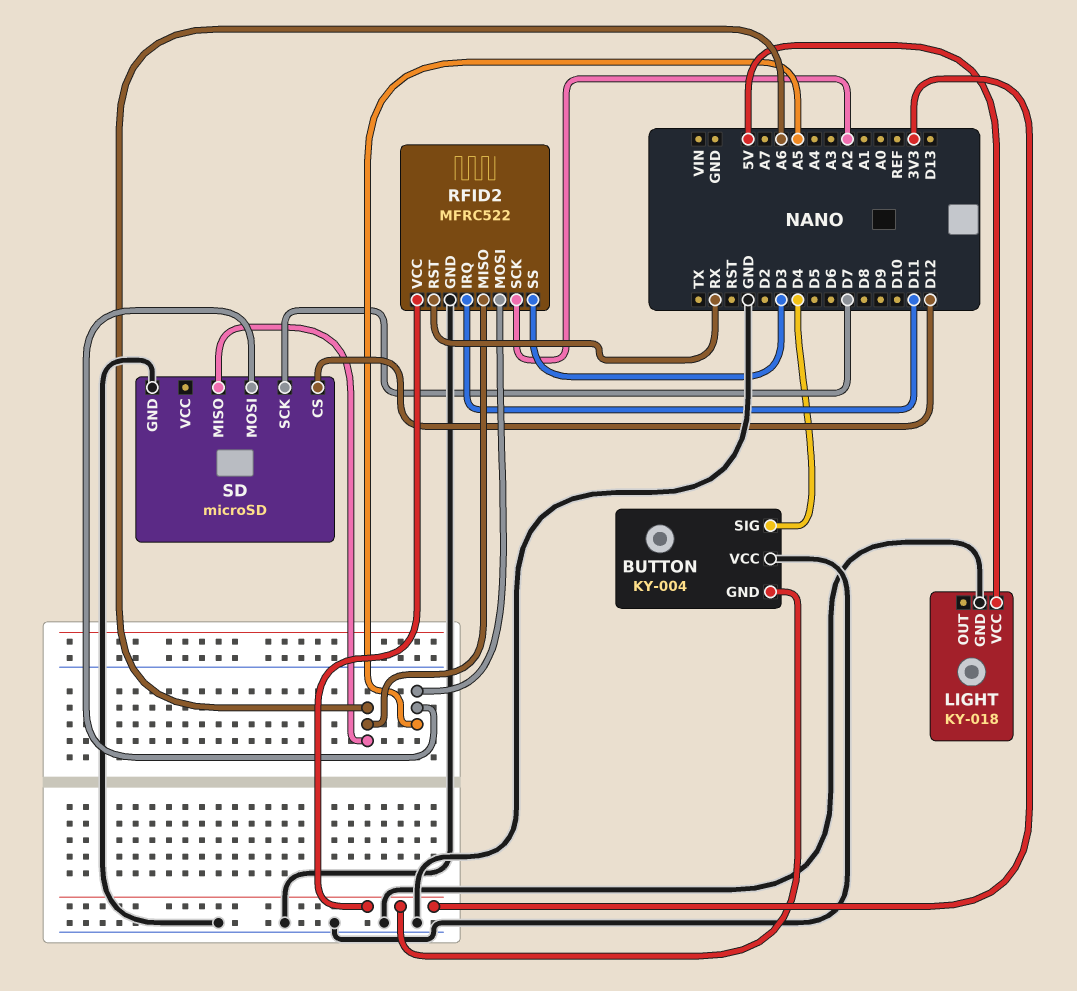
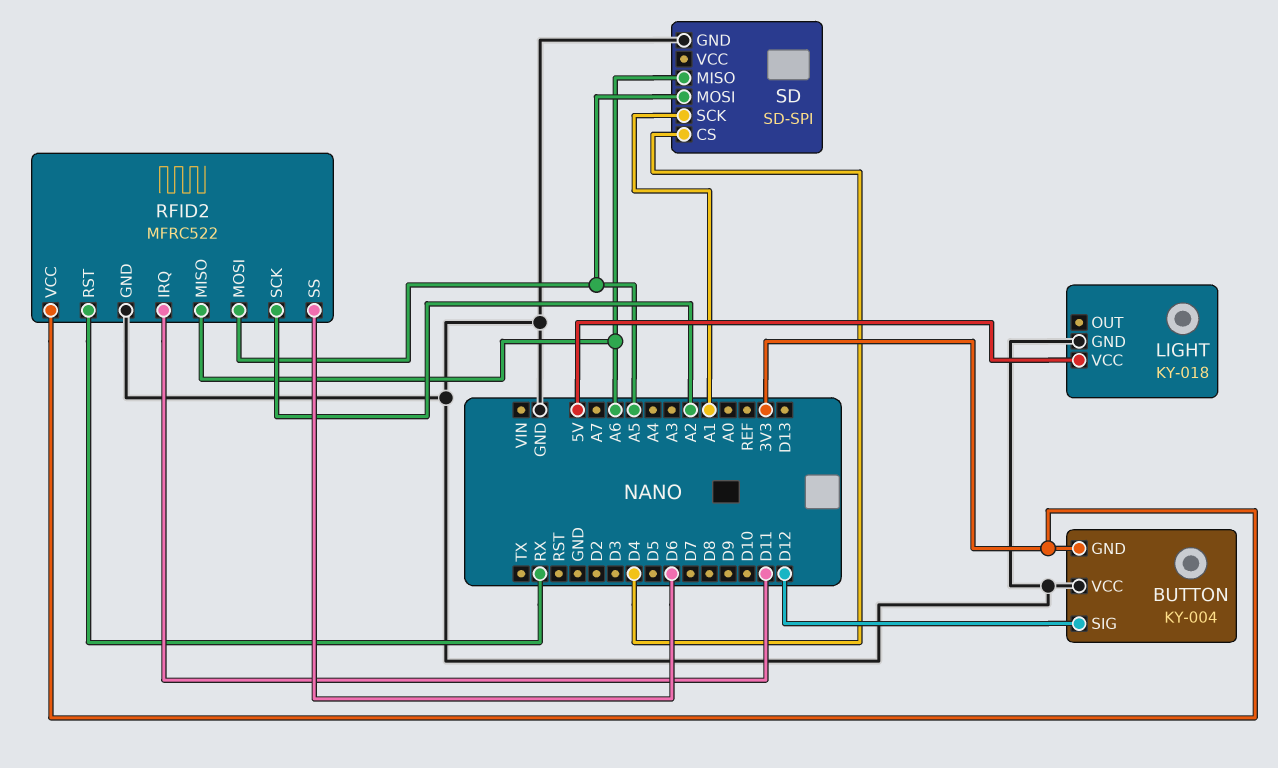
BUTTON pin SIG: D4 -> D12
RFID2 pin SS: D3 -> D6
SD: microSD -> SD-SPI
SD pin CS: D12 -> D4
SD pin SCK: D7 -> A1

